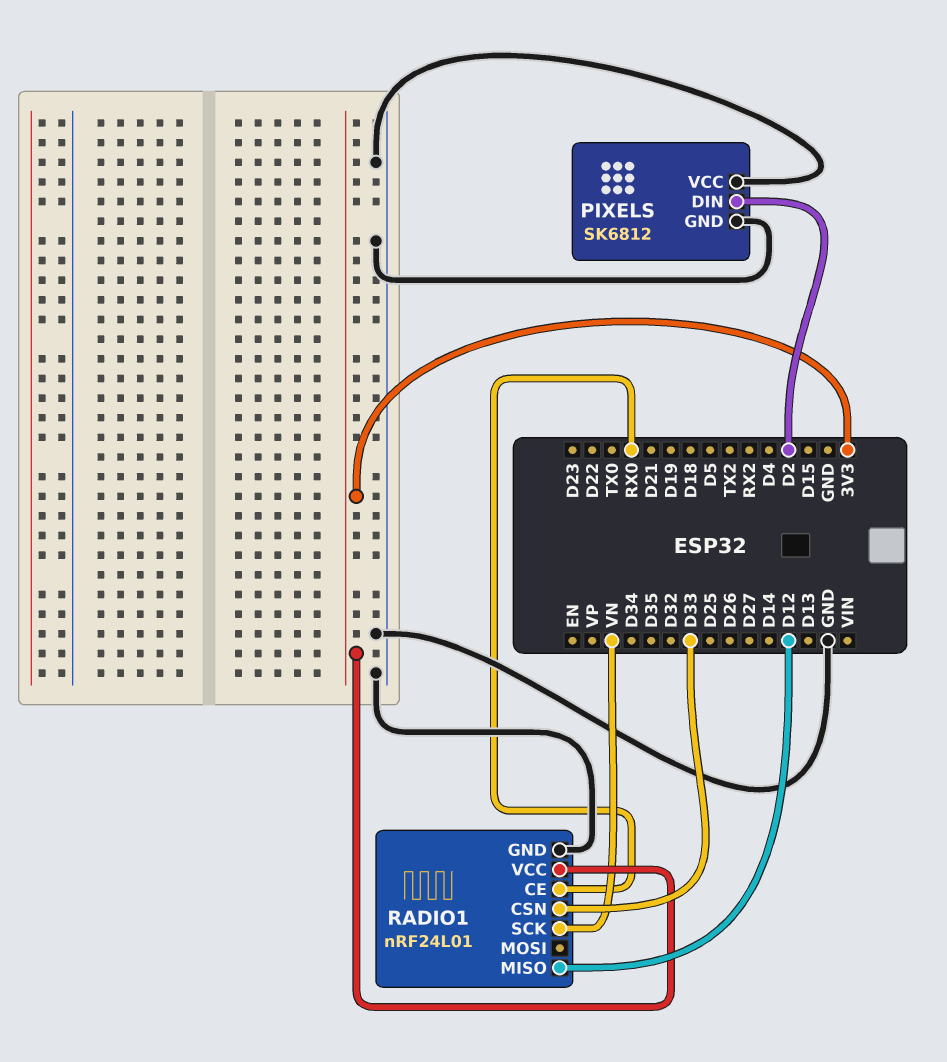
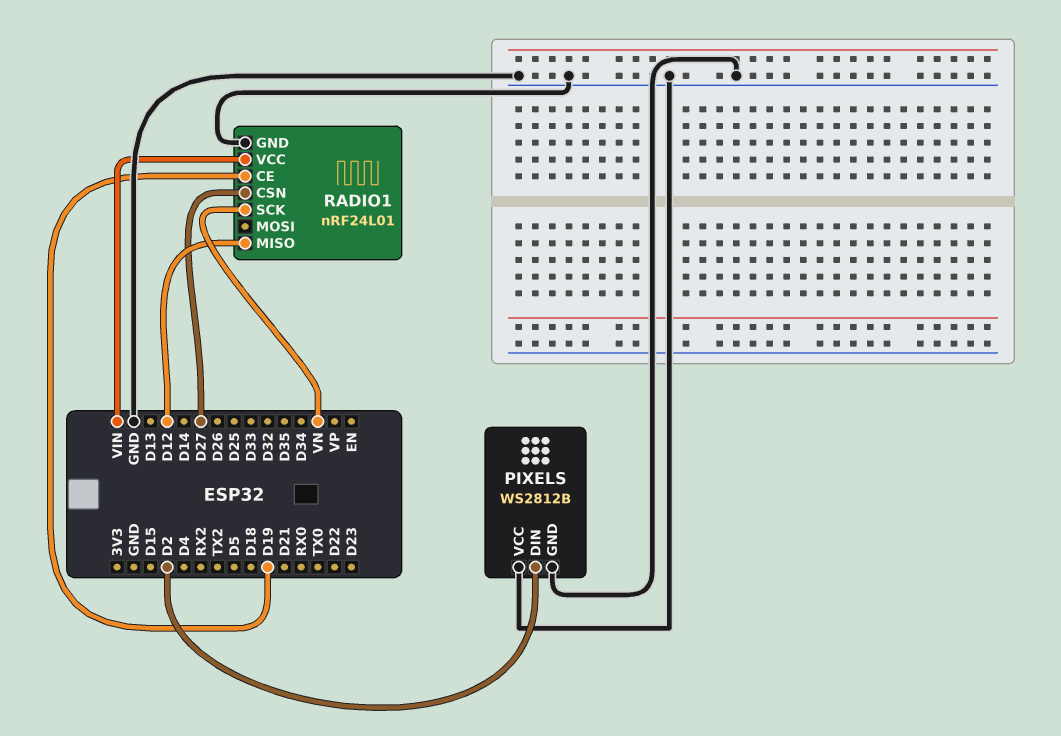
PIXELS: SK6812 -> WS2812B
RADIO1 pin CE: RX0 -> D19
RADIO1 pin CSN: D33 -> D27
RADIO1 pin VCC: 3V3 -> VIN

